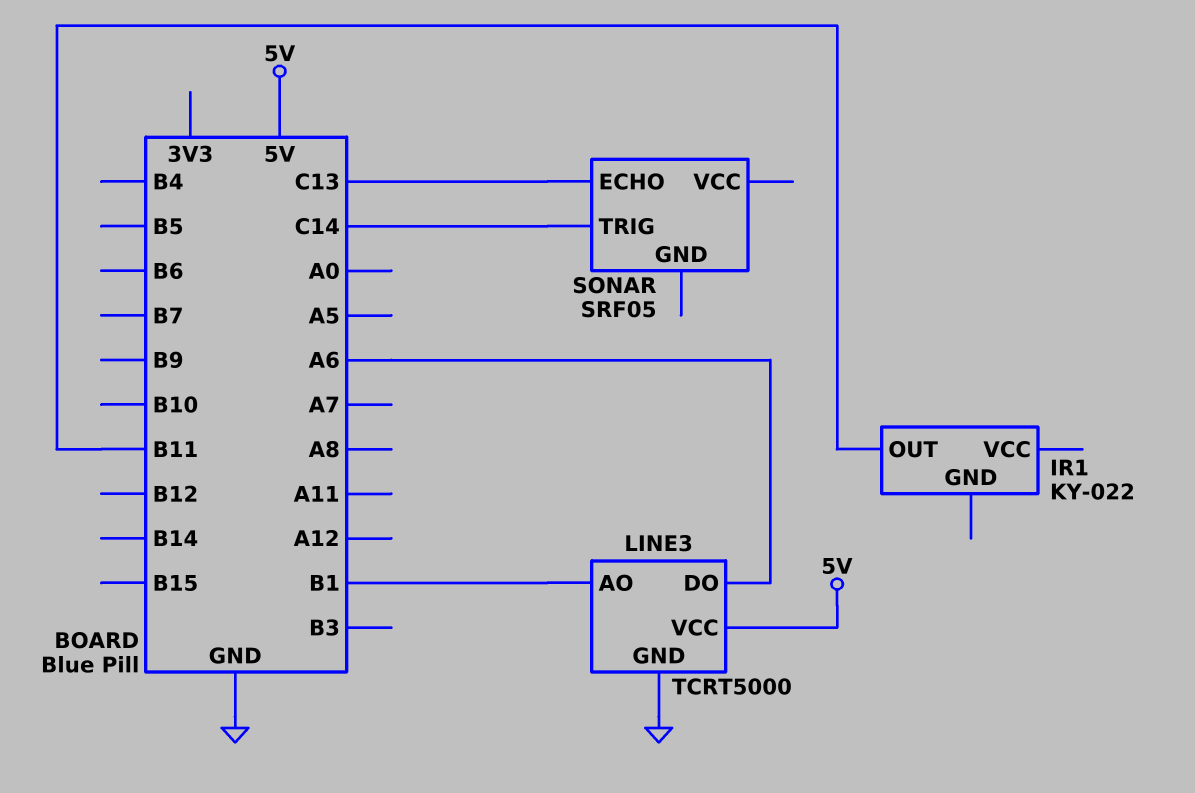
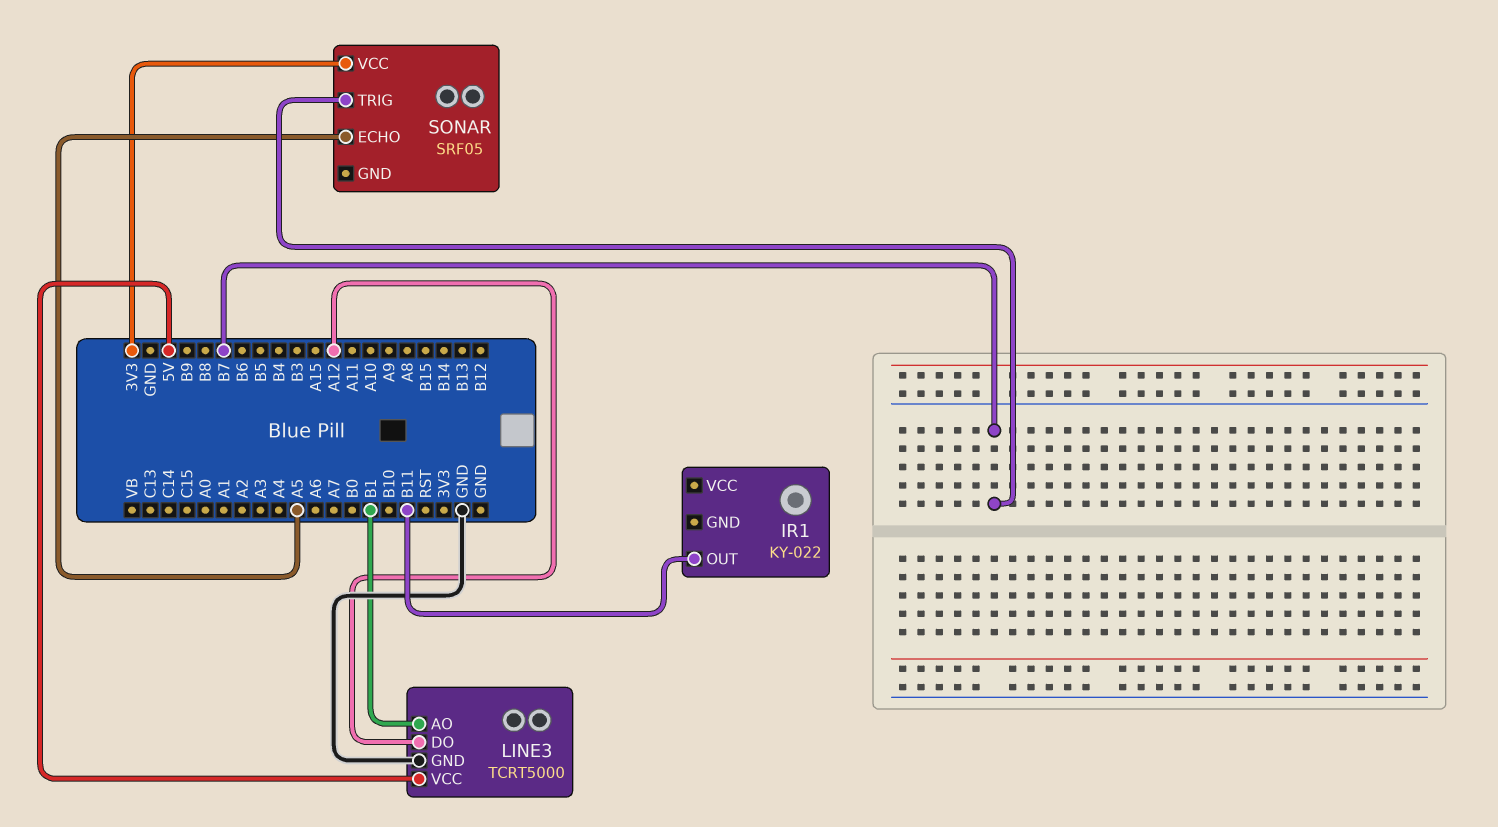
LINE3 pin DO: A6 -> A12
SONAR pin ECHO: C13 -> A5
SONAR pin TRIG: C14 -> B7
SONAR pin VCC: none -> 3V3

